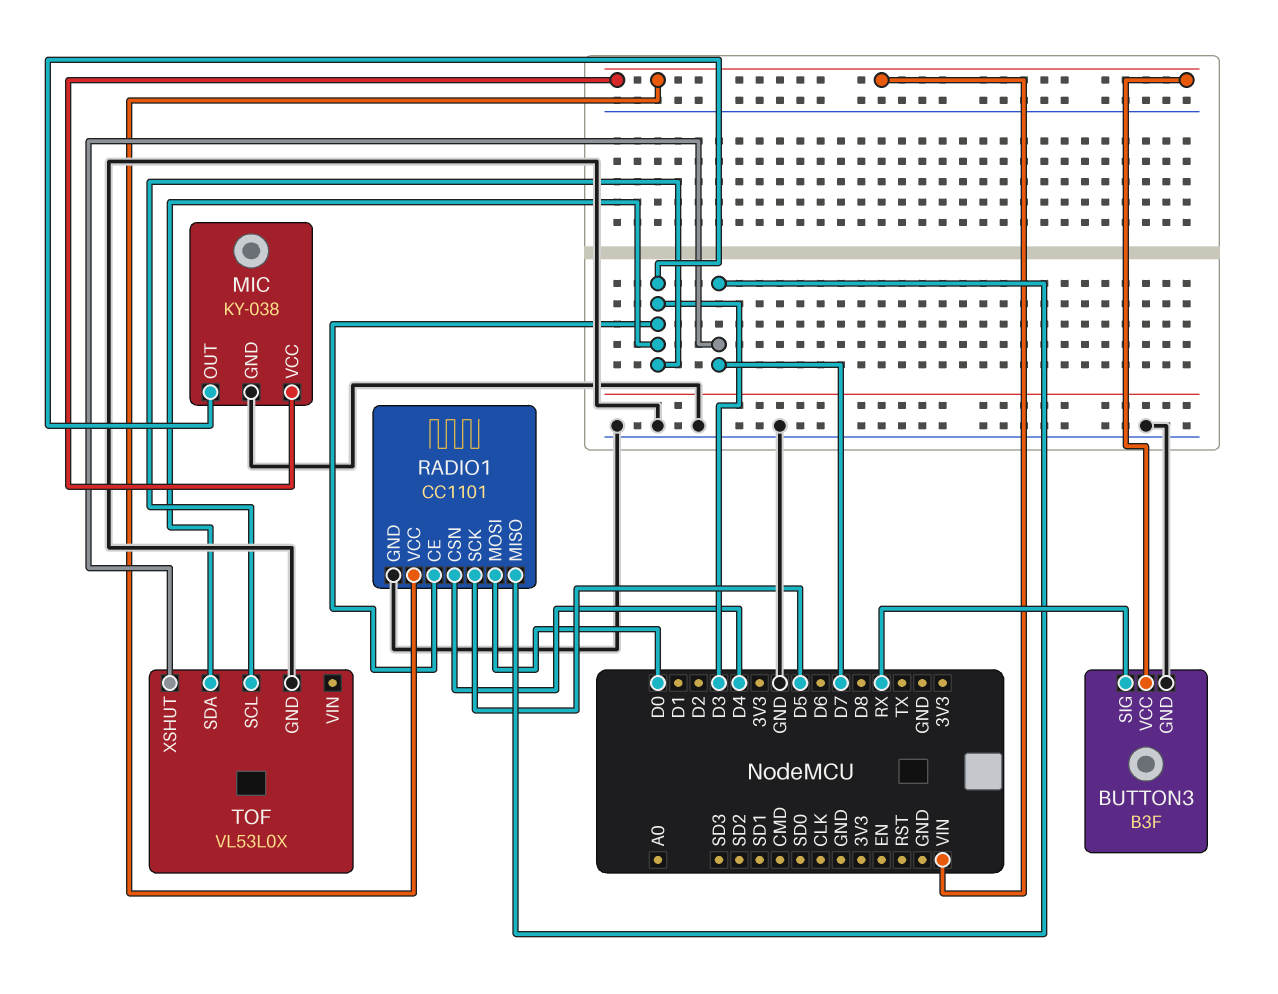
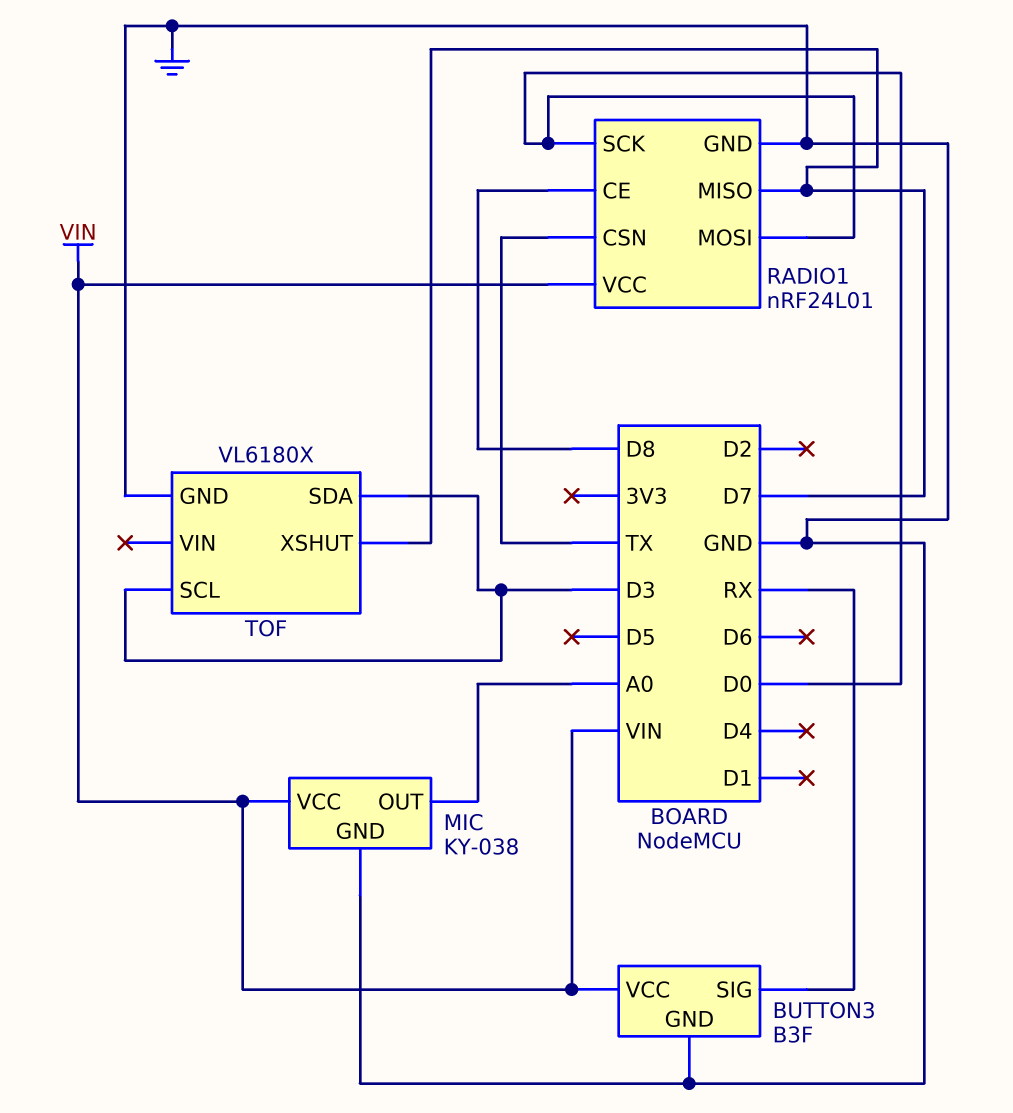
MIC pin OUT: D3 -> A0
RADIO1: CC1101 -> nRF24L01
RADIO1 pin CE: D3 -> D8
RADIO1 pin CSN: D4 -> TX
RADIO1 pin SCK: D5 -> D0
TOF: VL53L0X -> VL6180X

